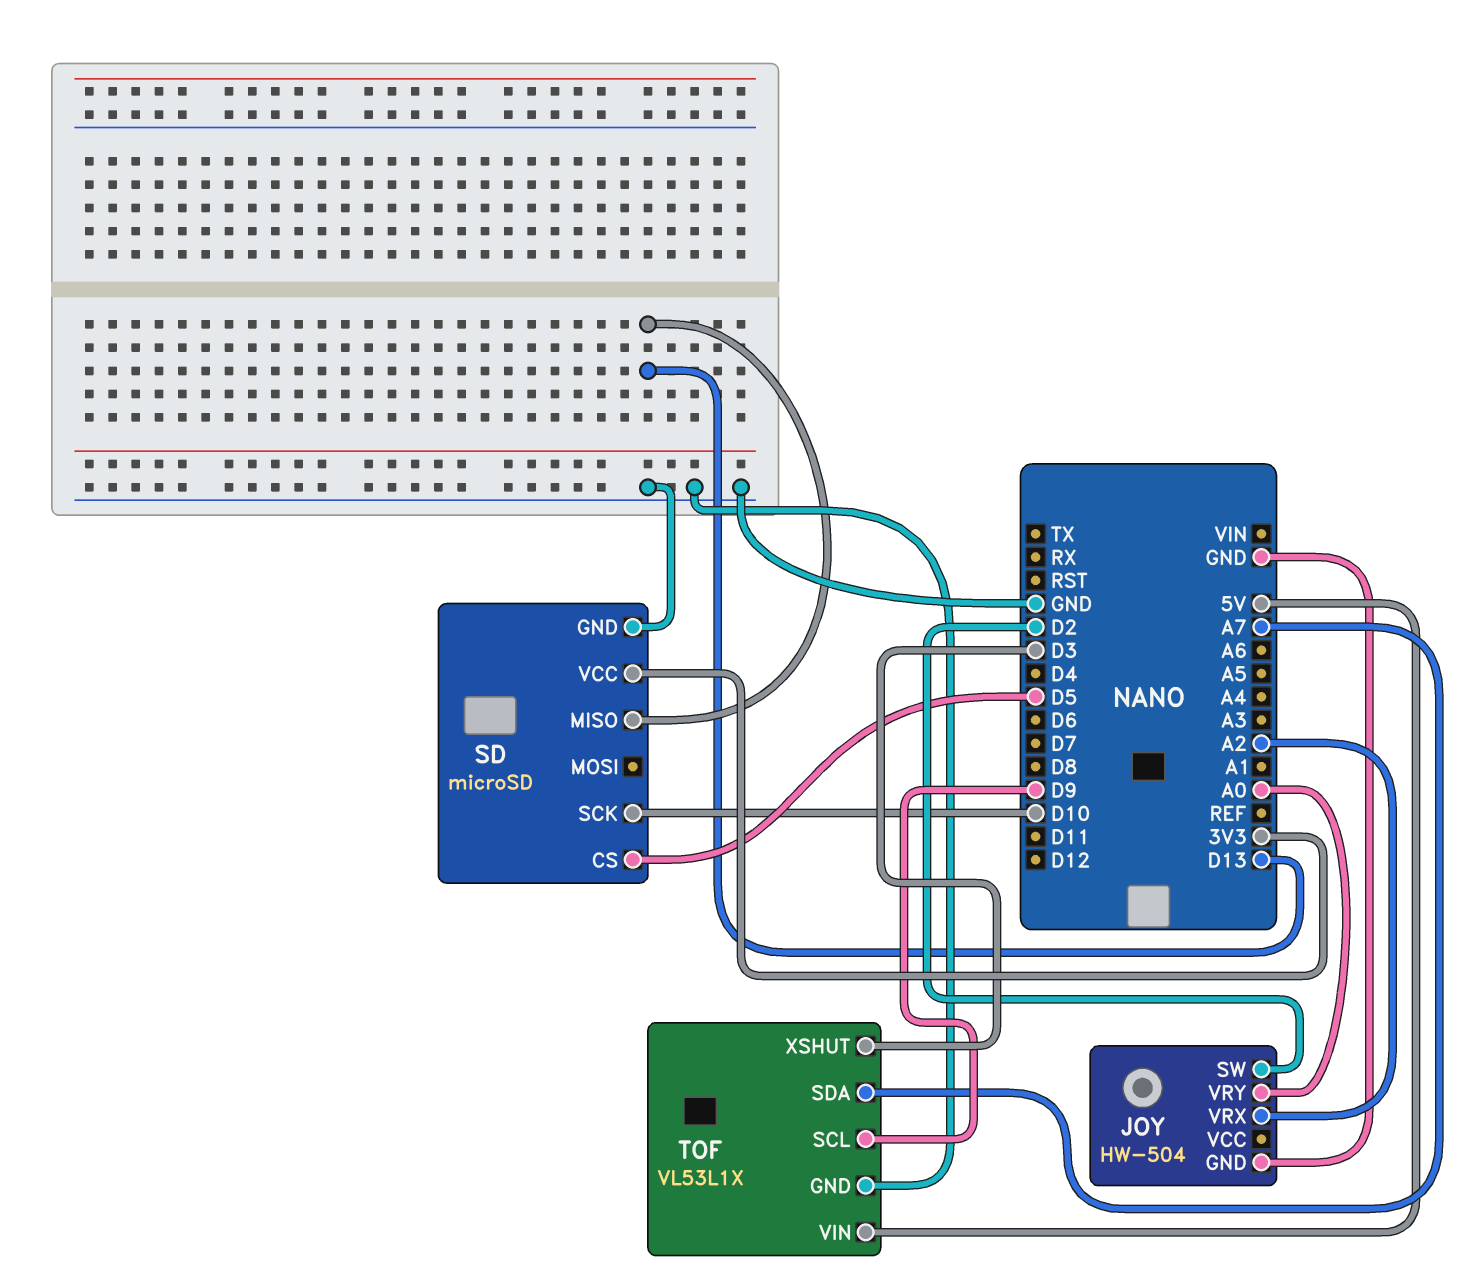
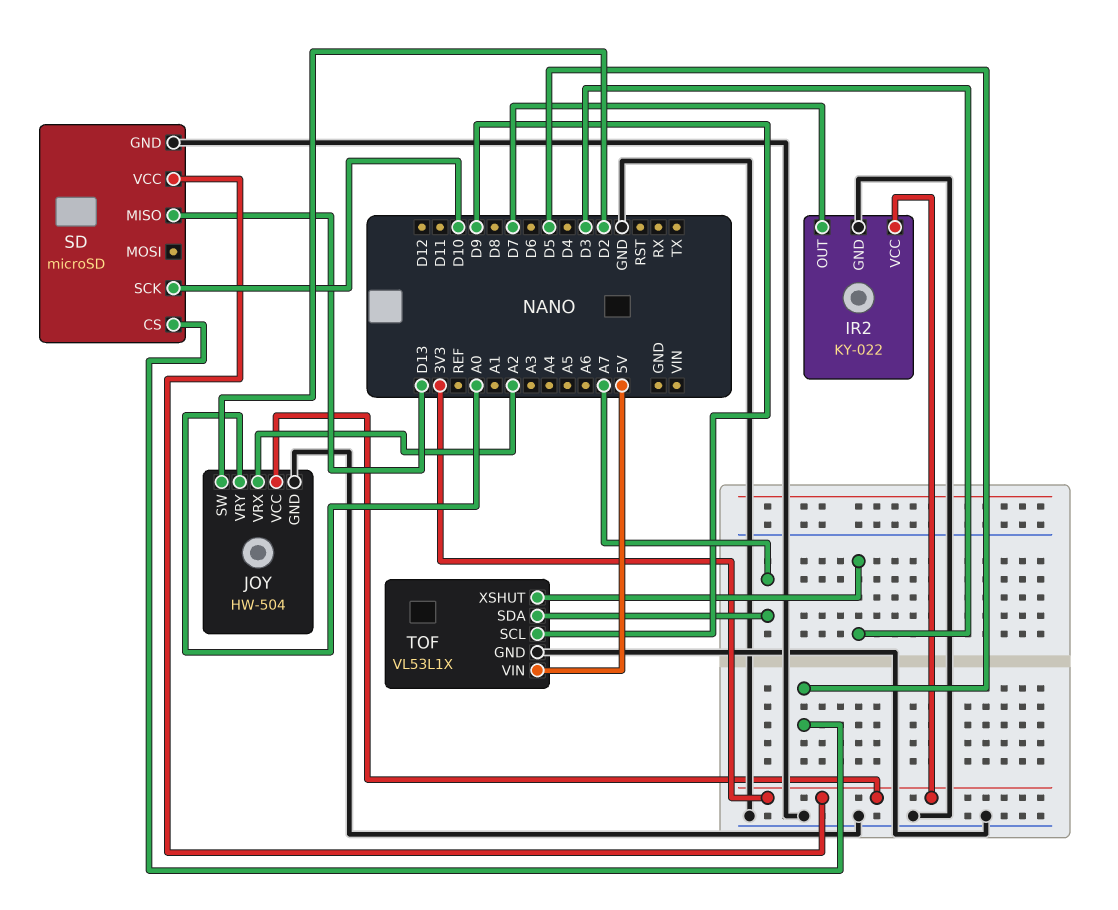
IR2: none -> KY-022
IR2 pin GND: none -> GND
IR2 pin OUT: none -> D7
IR2 pin VCC: none -> 3V3
JOY pin VCC: none -> 3V3

